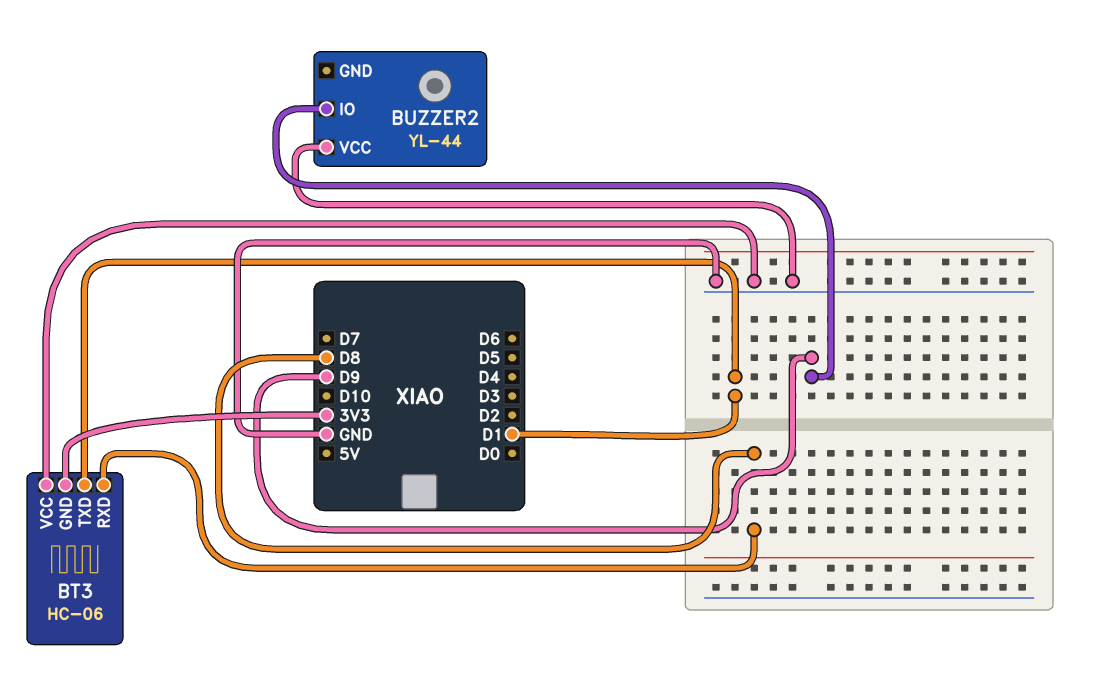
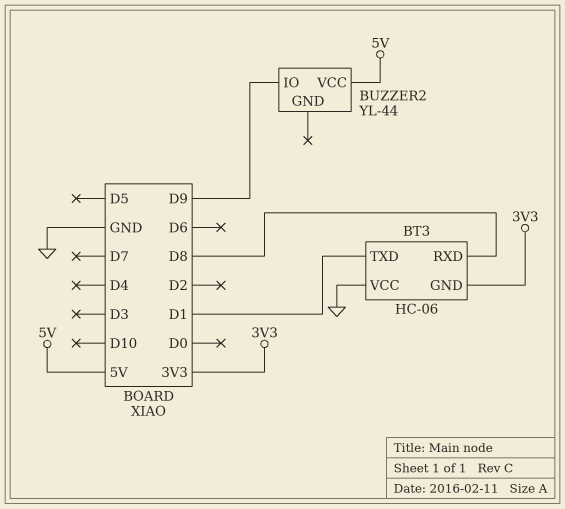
BUZZER2 pin VCC: GND -> 5V

